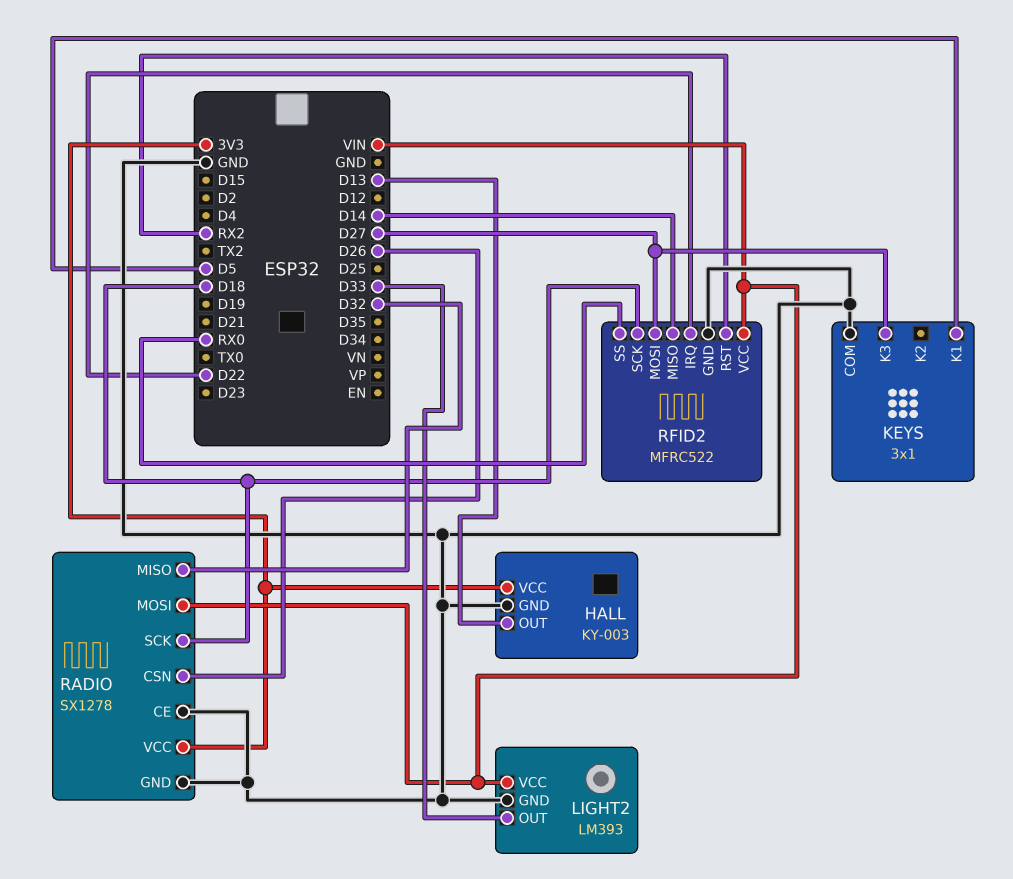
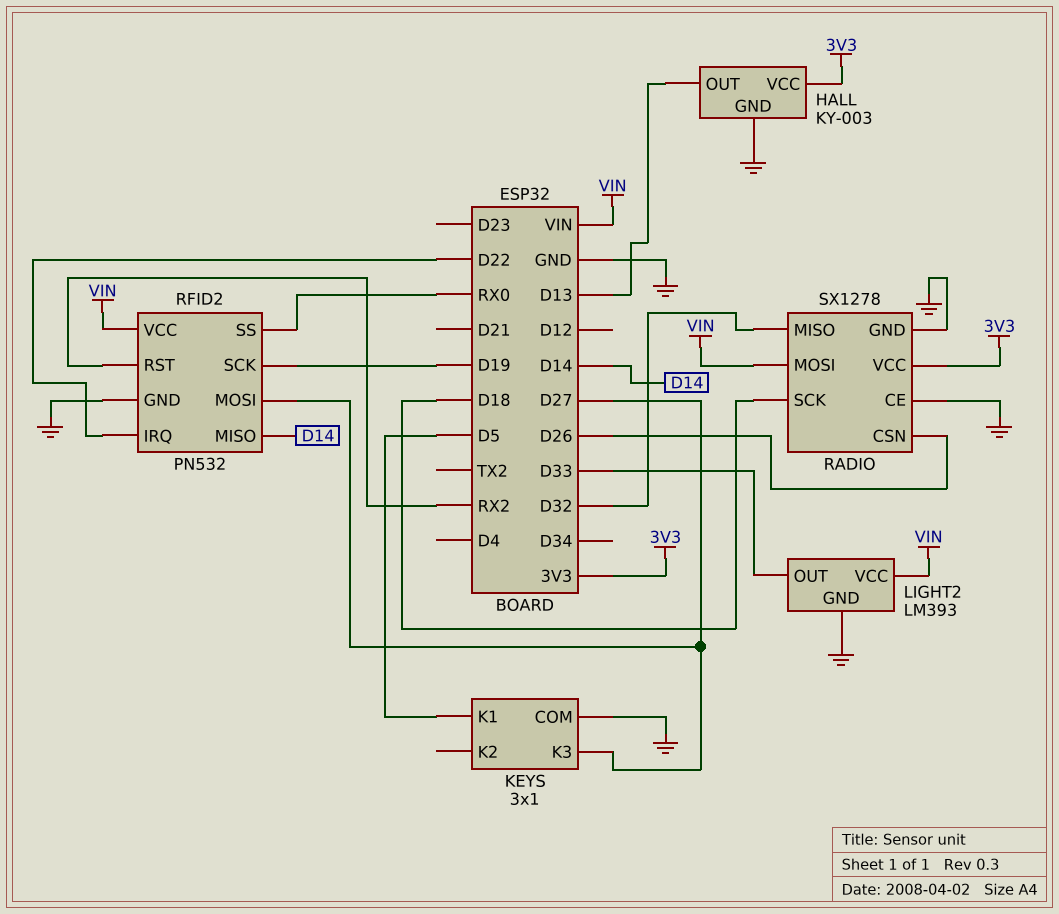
RFID2: MFRC522 -> PN532
RFID2 pin SCK: D18 -> D19

